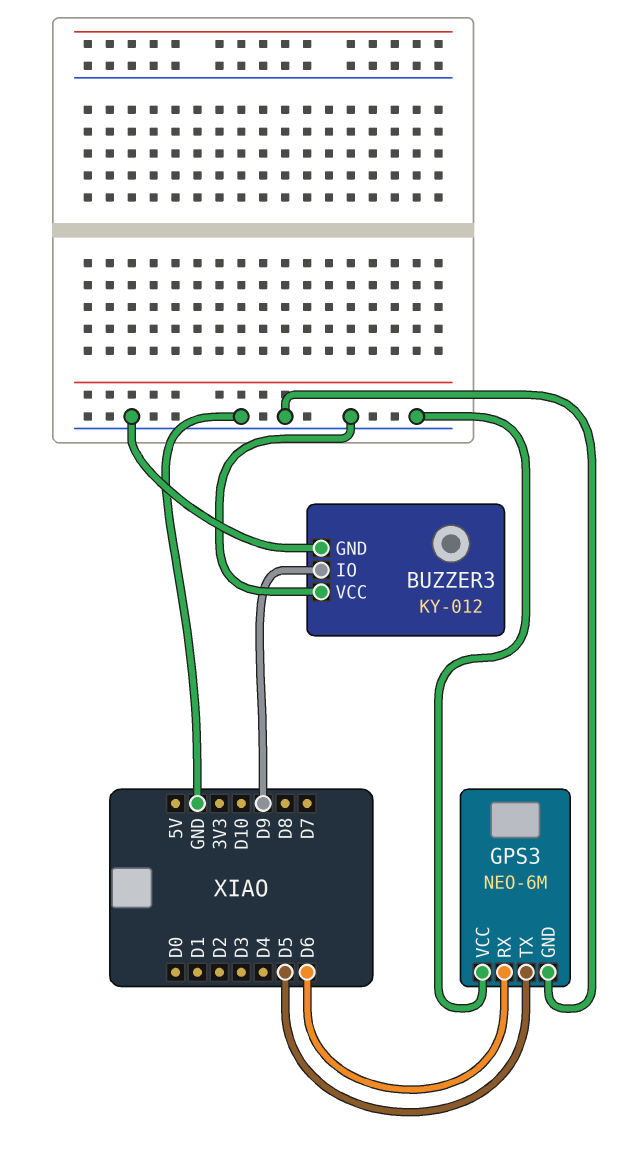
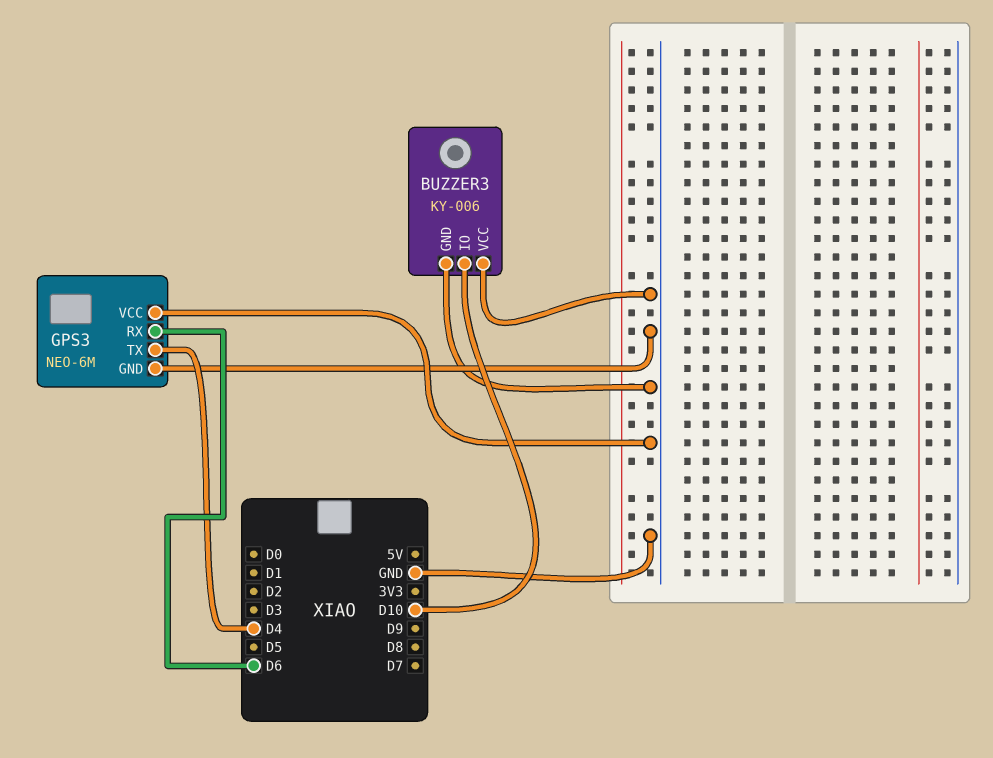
BUZZER3: KY-012 -> KY-006
BUZZER3 pin IO: D9 -> D10
GPS3 pin TX: D5 -> D4

